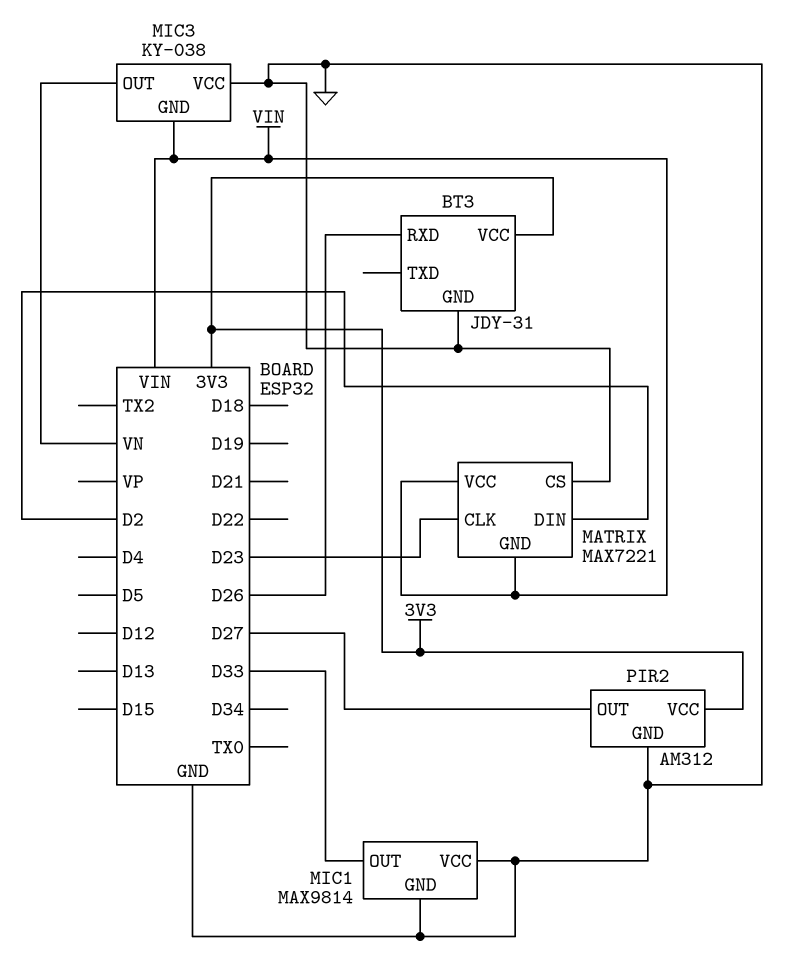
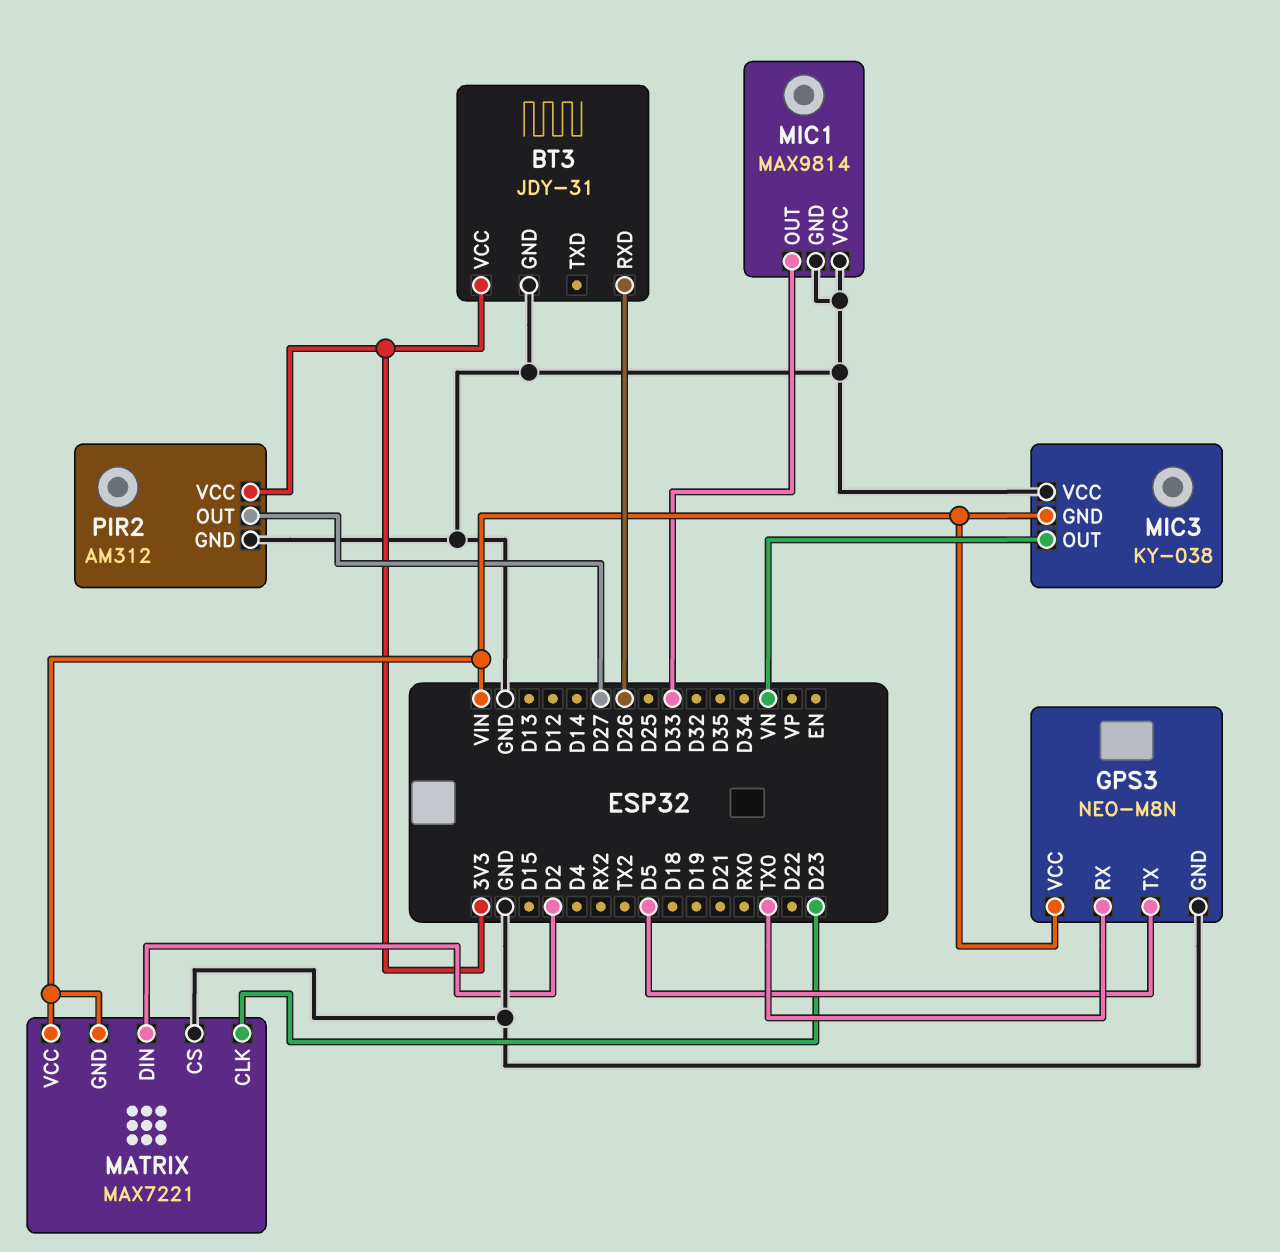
GPS3: none -> NEO-M8N
GPS3 pin GND: none -> GND
GPS3 pin RX: none -> TX0
GPS3 pin TX: none -> D5
GPS3 pin VCC: none -> VIN

